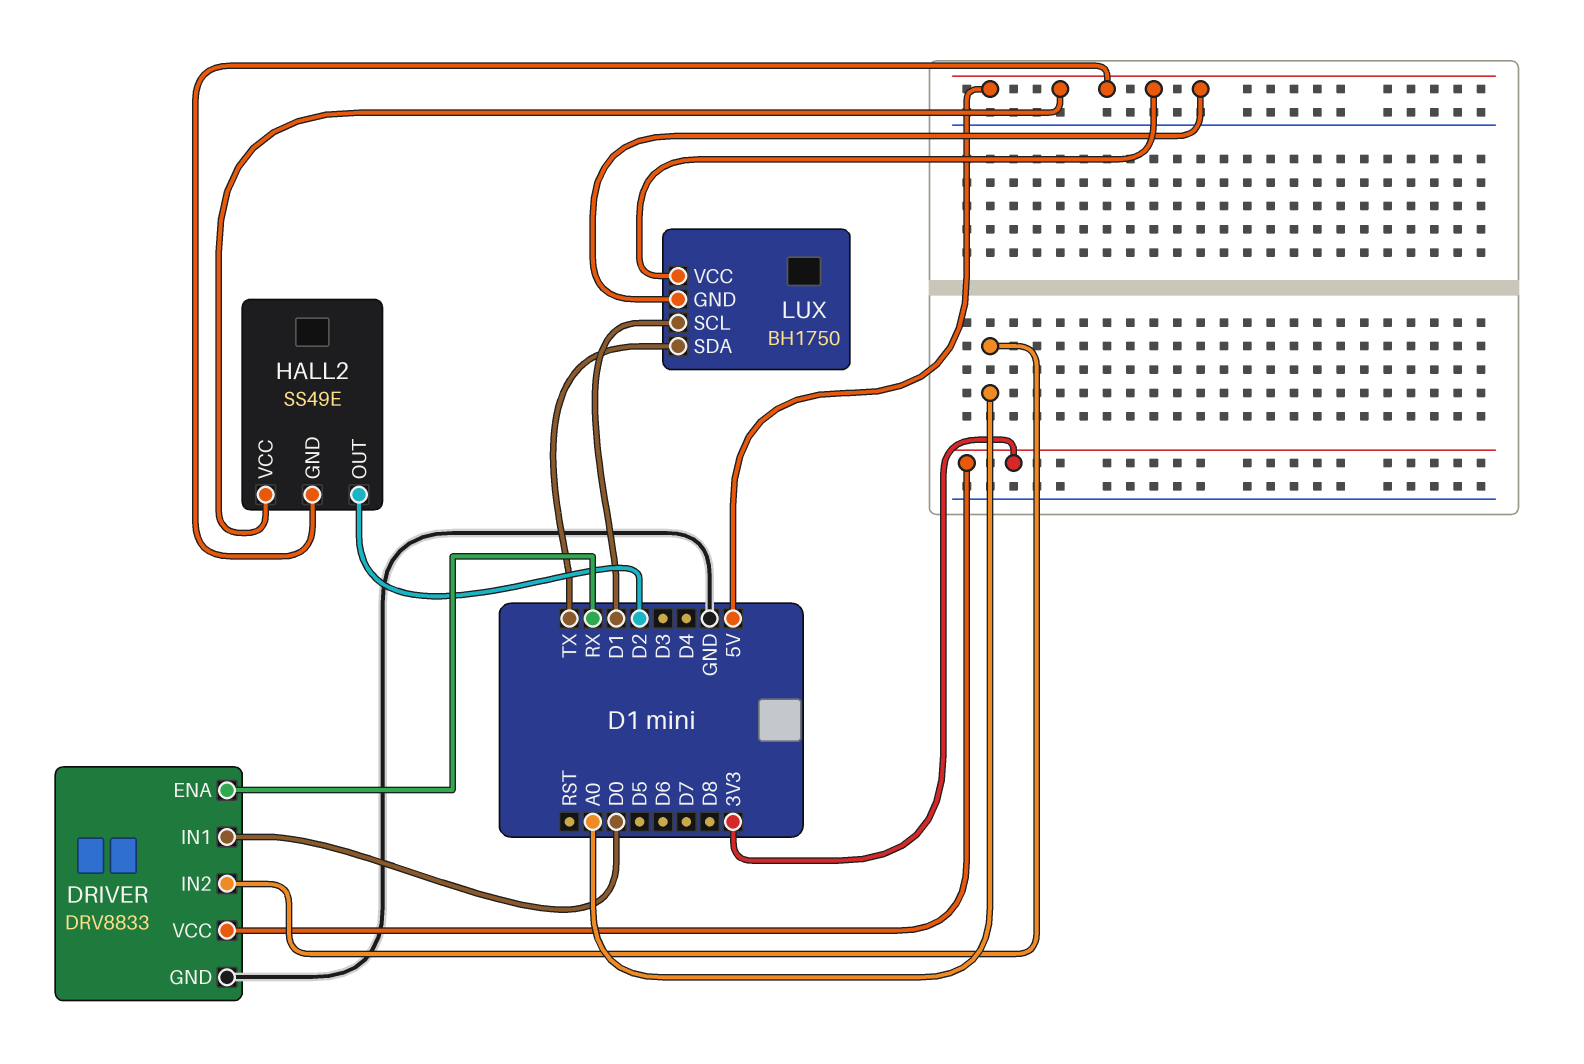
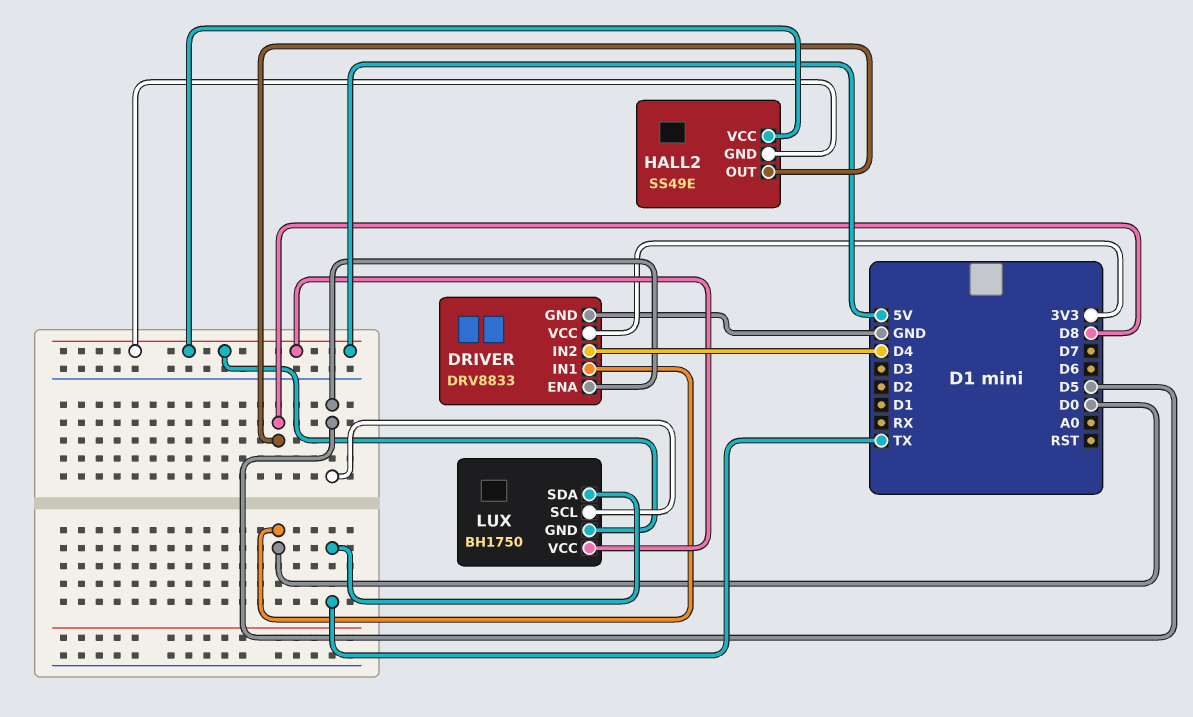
DRIVER pin ENA: RX -> D5
DRIVER pin IN2: A0 -> D4
HALL2 pin OUT: D2 -> D8
LUX pin SCL: D1 -> D5

